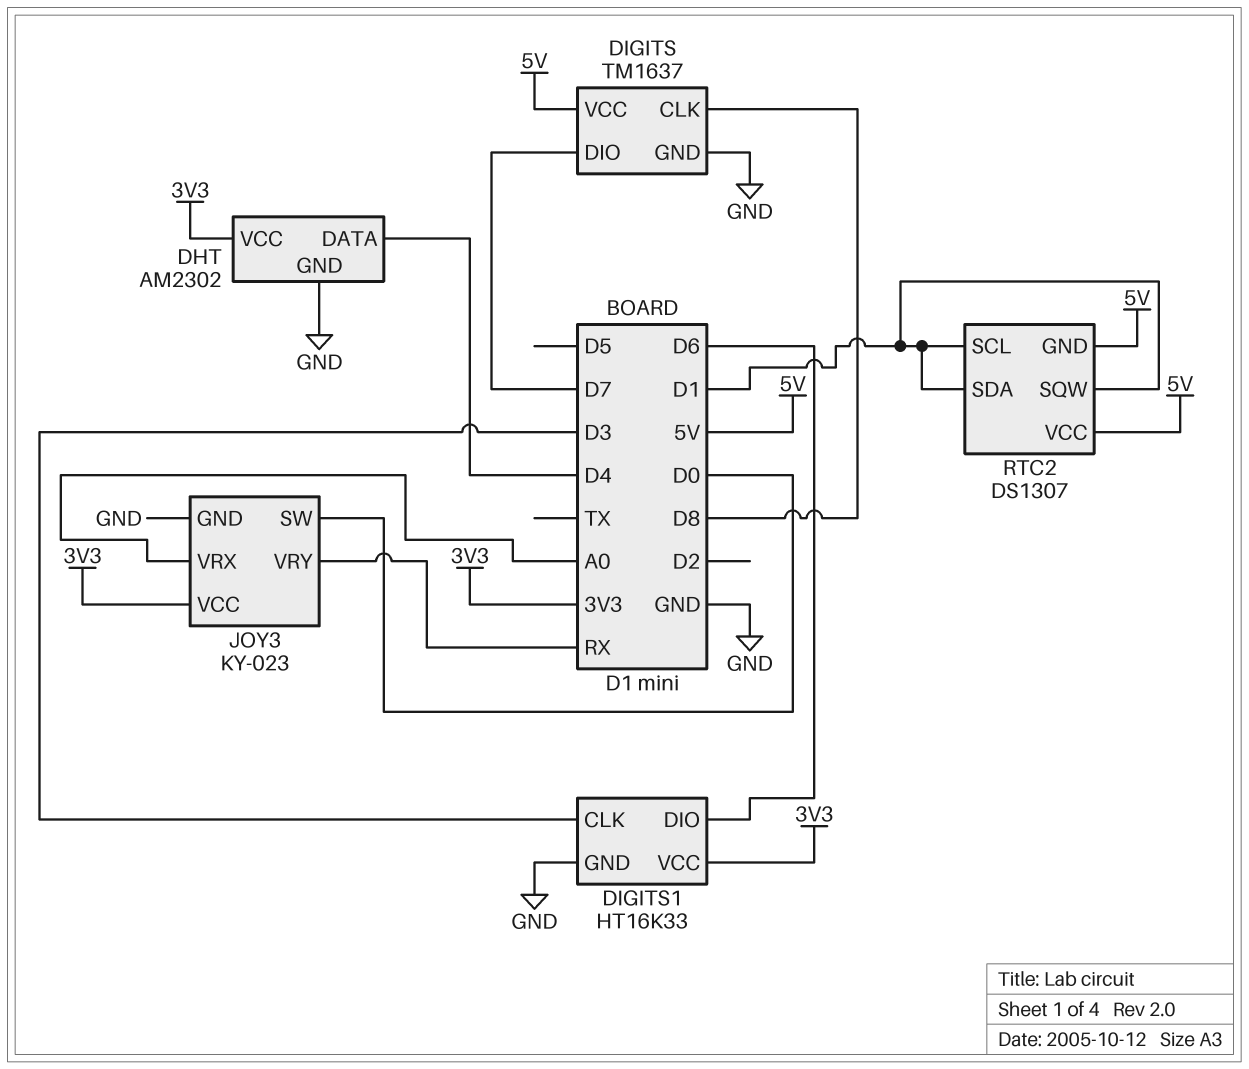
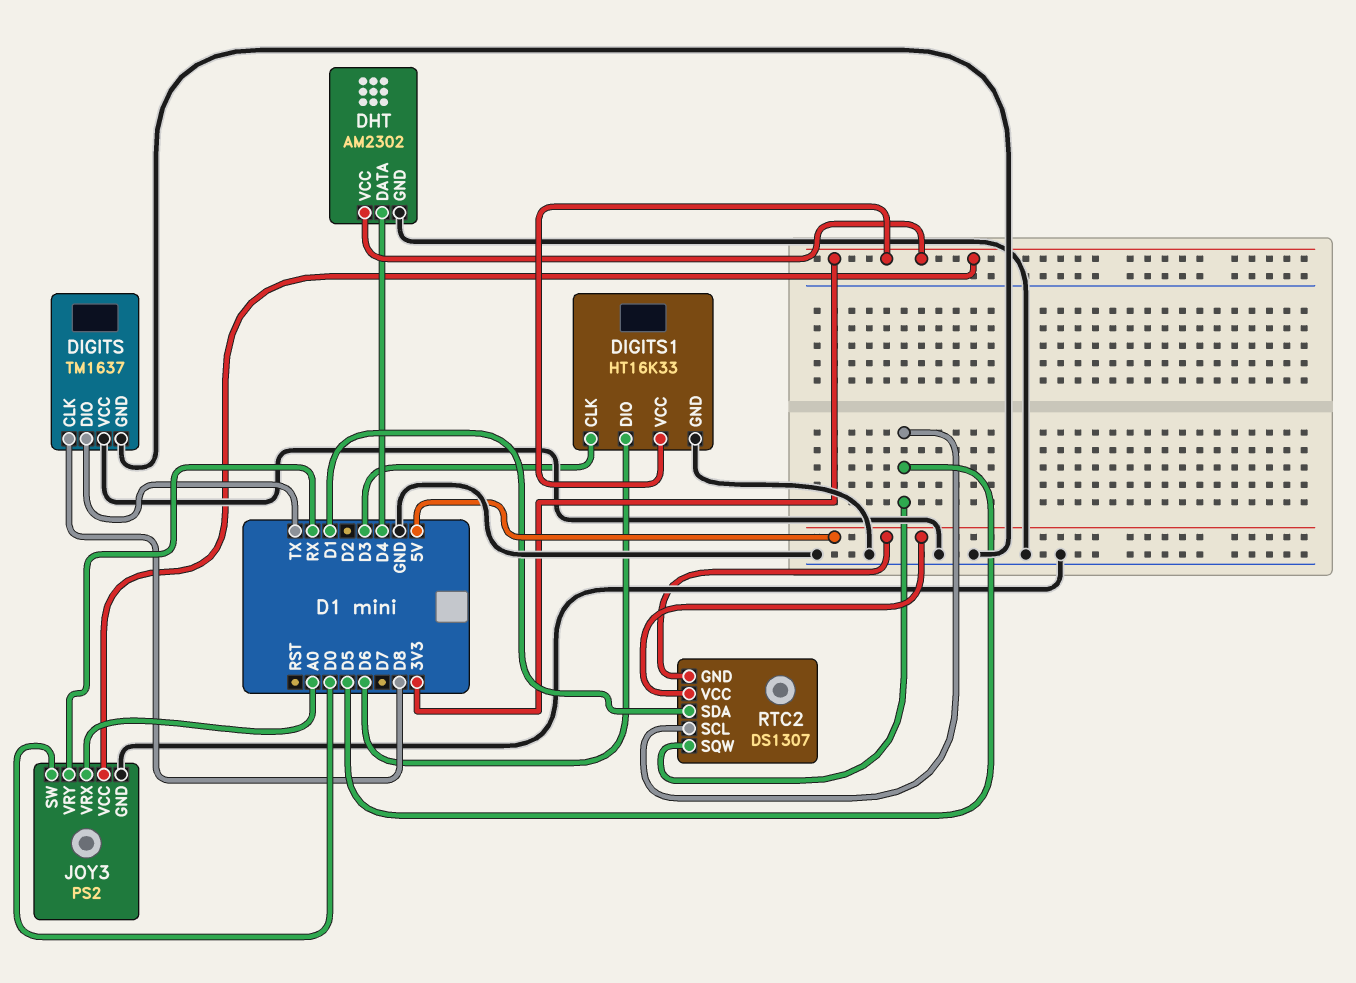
DIGITS pin DIO: D7 -> TX
DIGITS pin VCC: 5V -> GND
JOY3: KY-023 -> PS2
RTC2 pin SCL: D1 -> D5
RTC2 pin SQW: D1 -> D5

